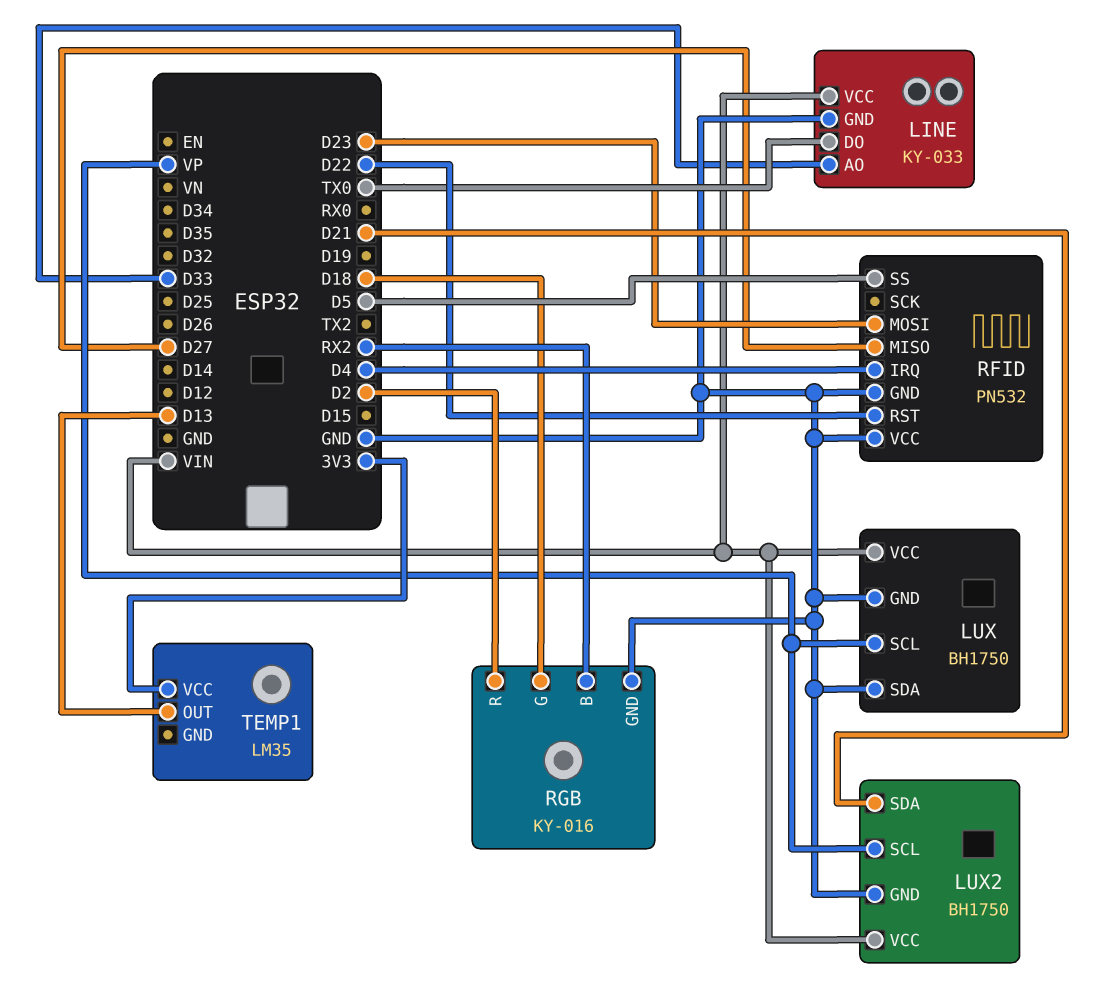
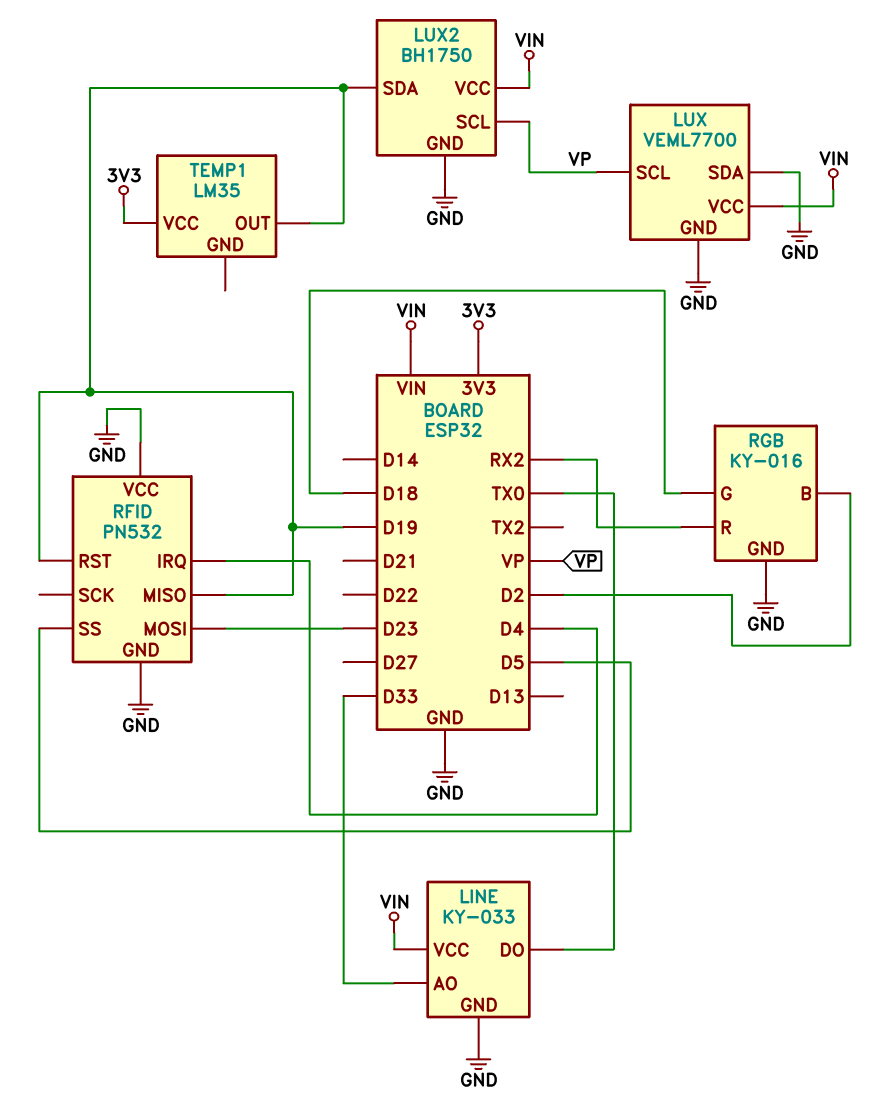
LUX: BH1750 -> VEML7700
LUX2 pin SDA: D21 -> D19
RFID pin MISO: D27 -> D19
RFID pin RST: D22 -> D19
RGB pin B: RX2 -> D2
RGB pin R: D2 -> RX2
TEMP1 pin OUT: D13 -> D19

